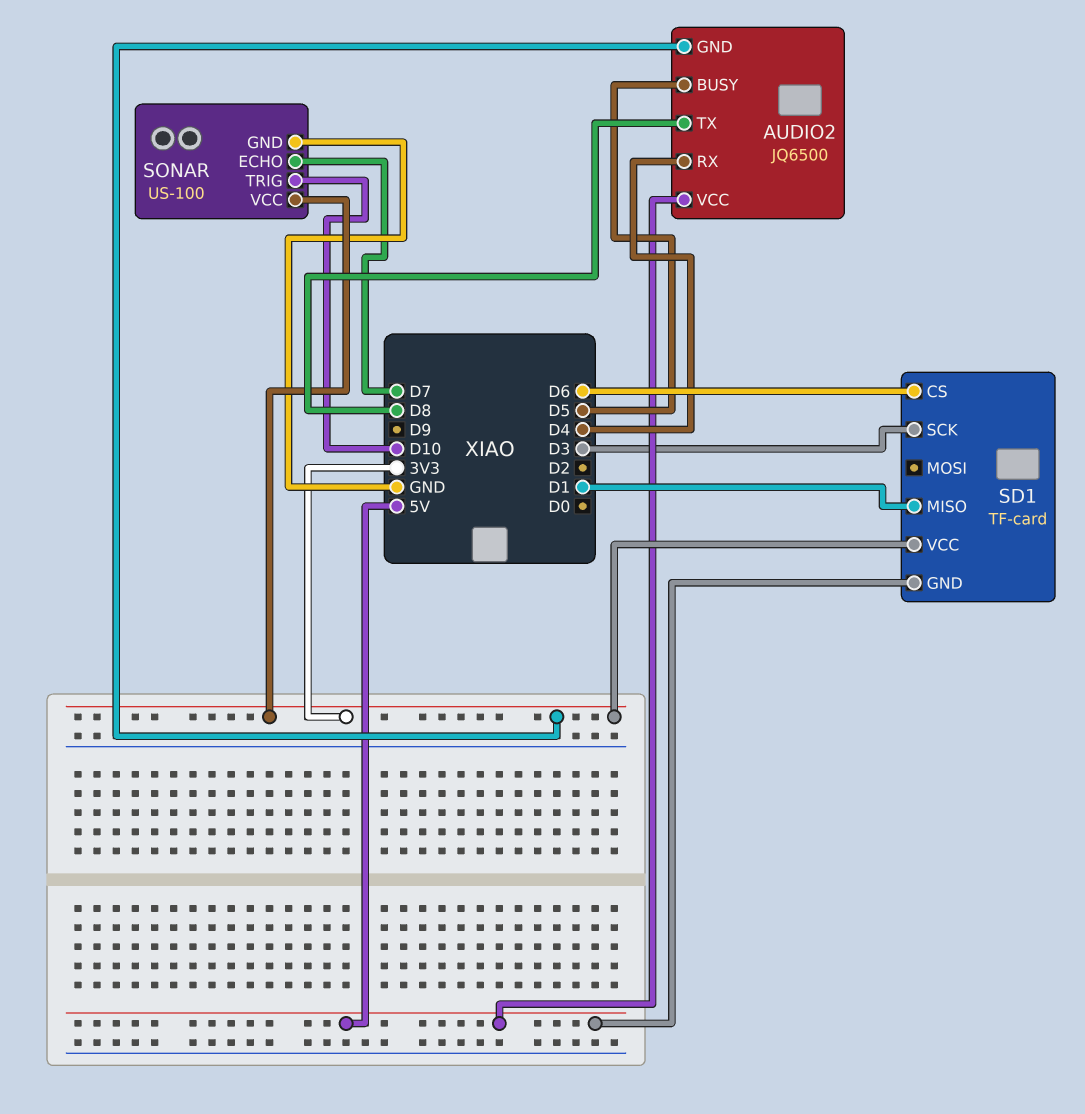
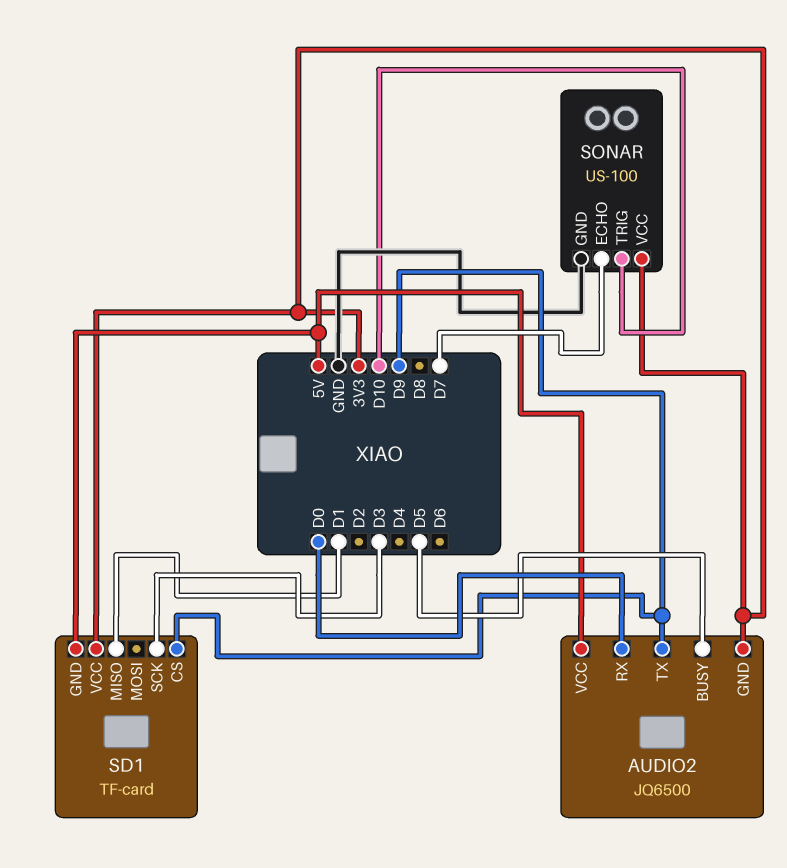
AUDIO2 pin RX: D4 -> D0
AUDIO2 pin TX: D8 -> D9
SD1 pin CS: D6 -> D9

